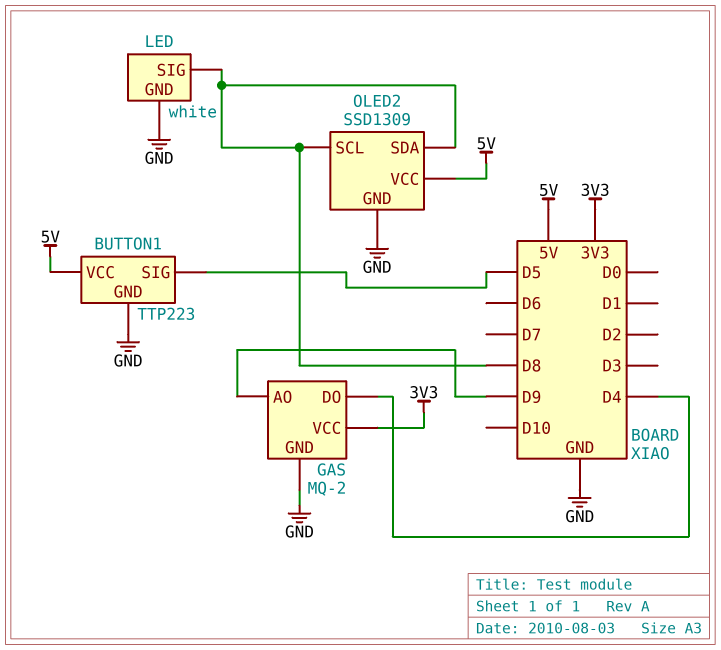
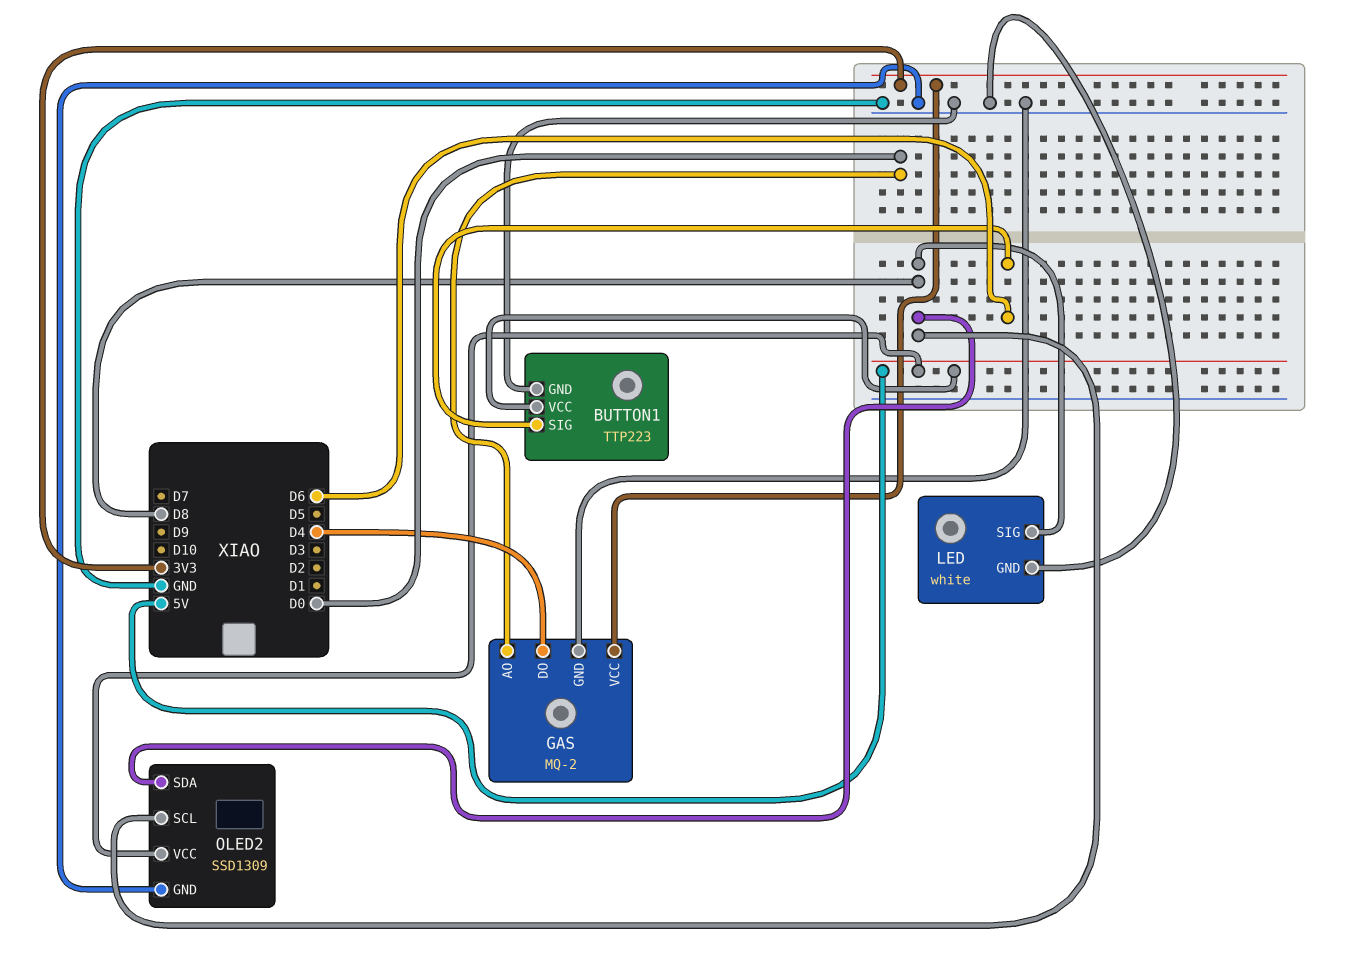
BUTTON1 pin SIG: D5 -> D6
GAS pin AO: D9 -> D0

